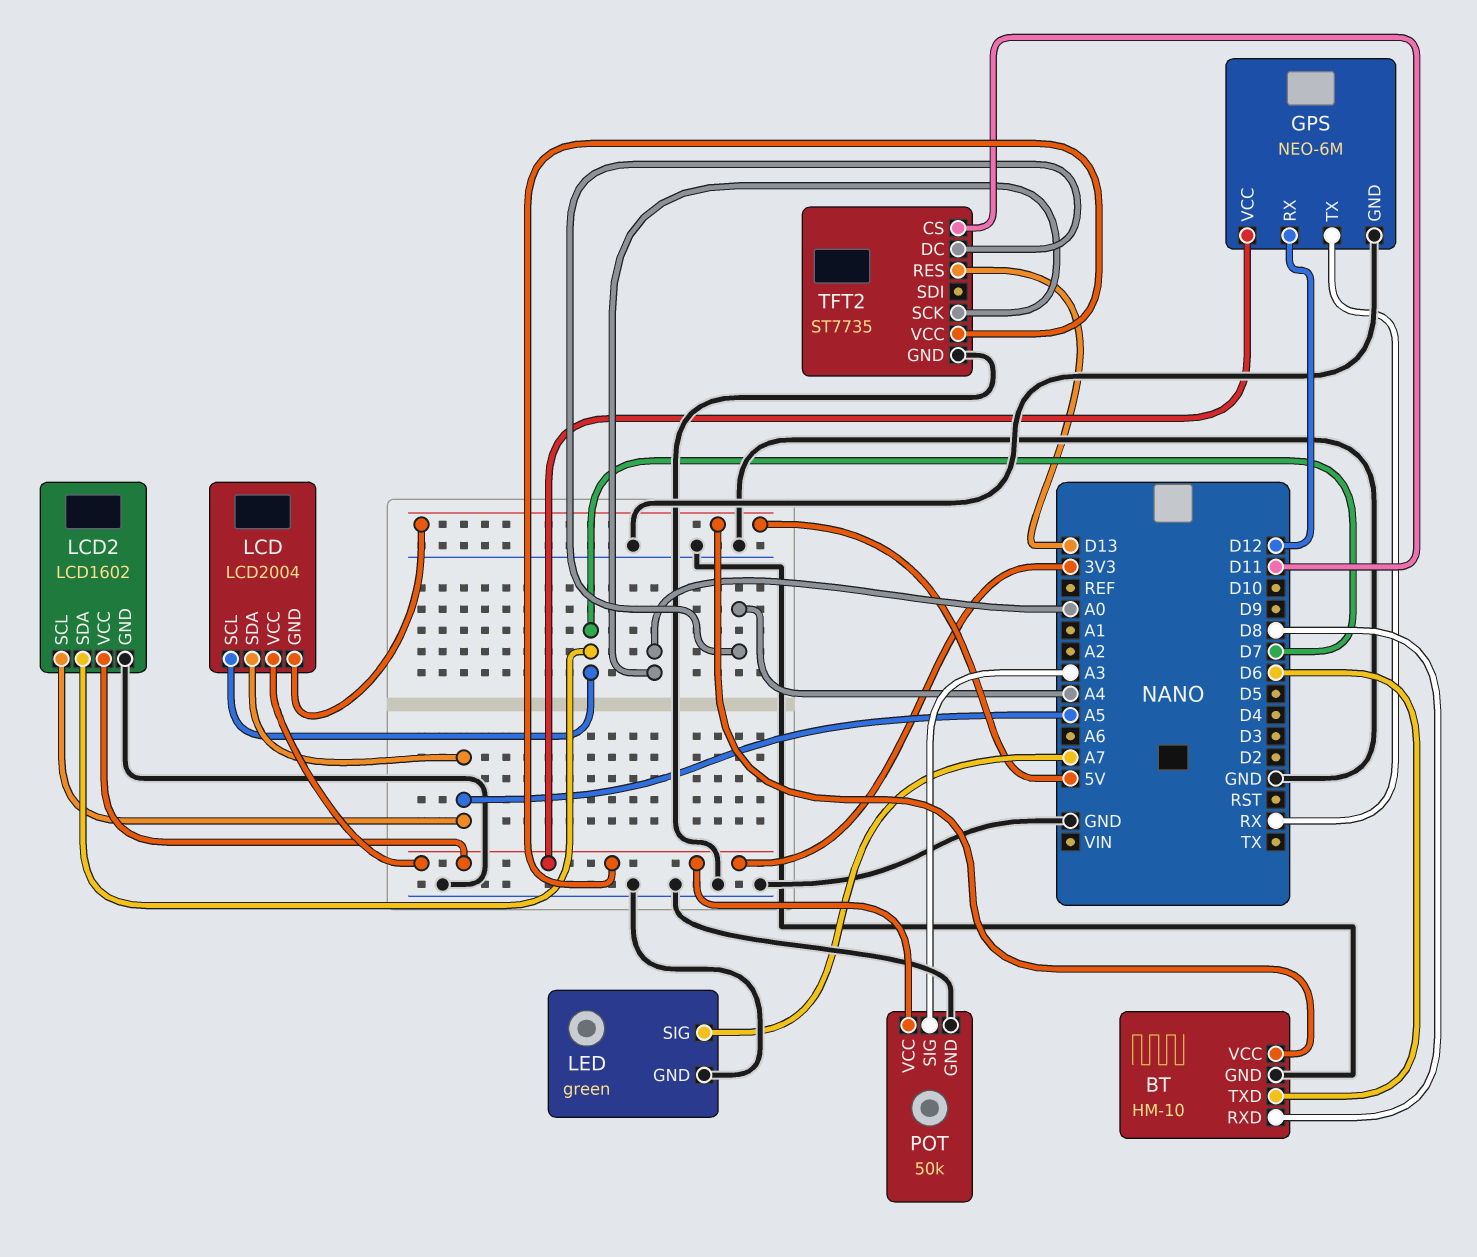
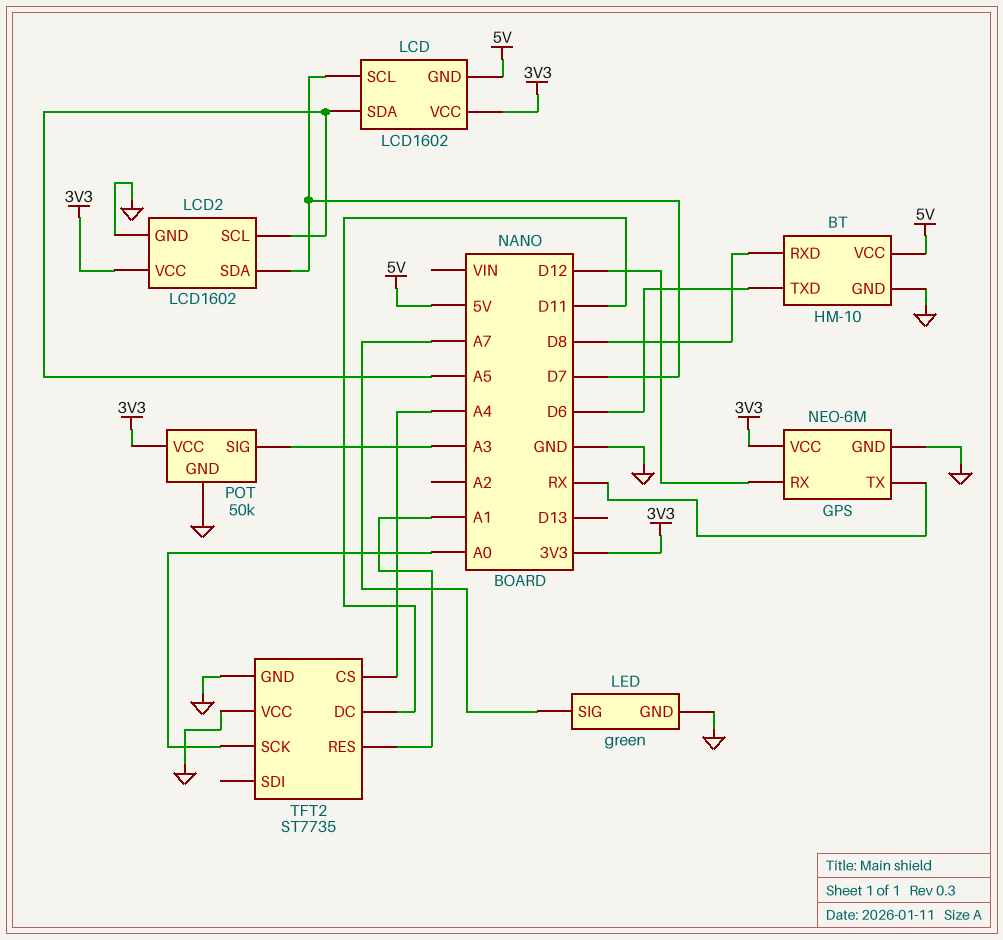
LCD: LCD2004 -> LCD1602
TFT2 pin CS: D11 -> A4
TFT2 pin DC: A4 -> D11
TFT2 pin RES: D13 -> A1
TFT2 pin VCC: 3V3 -> GND

